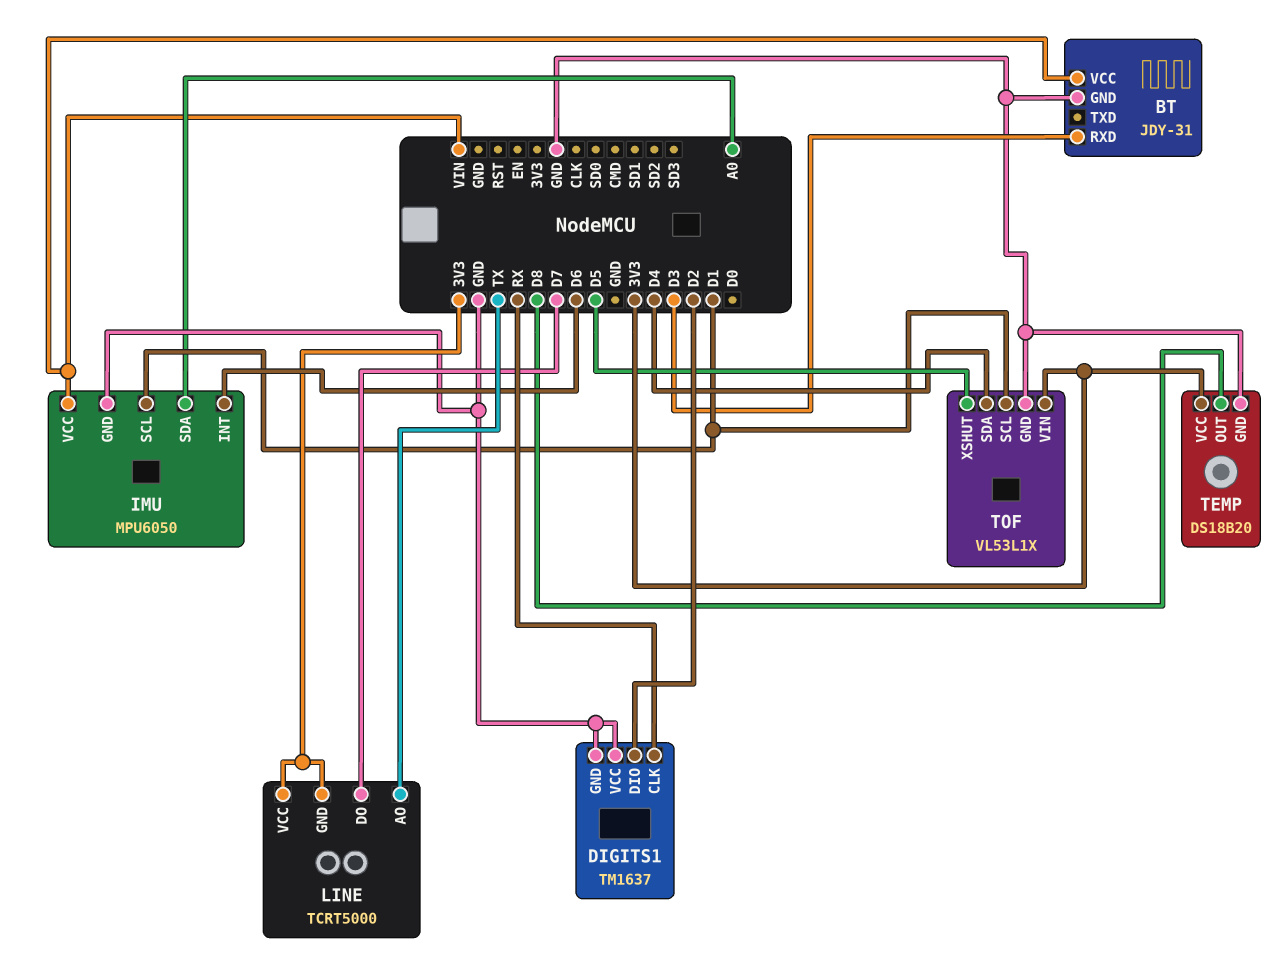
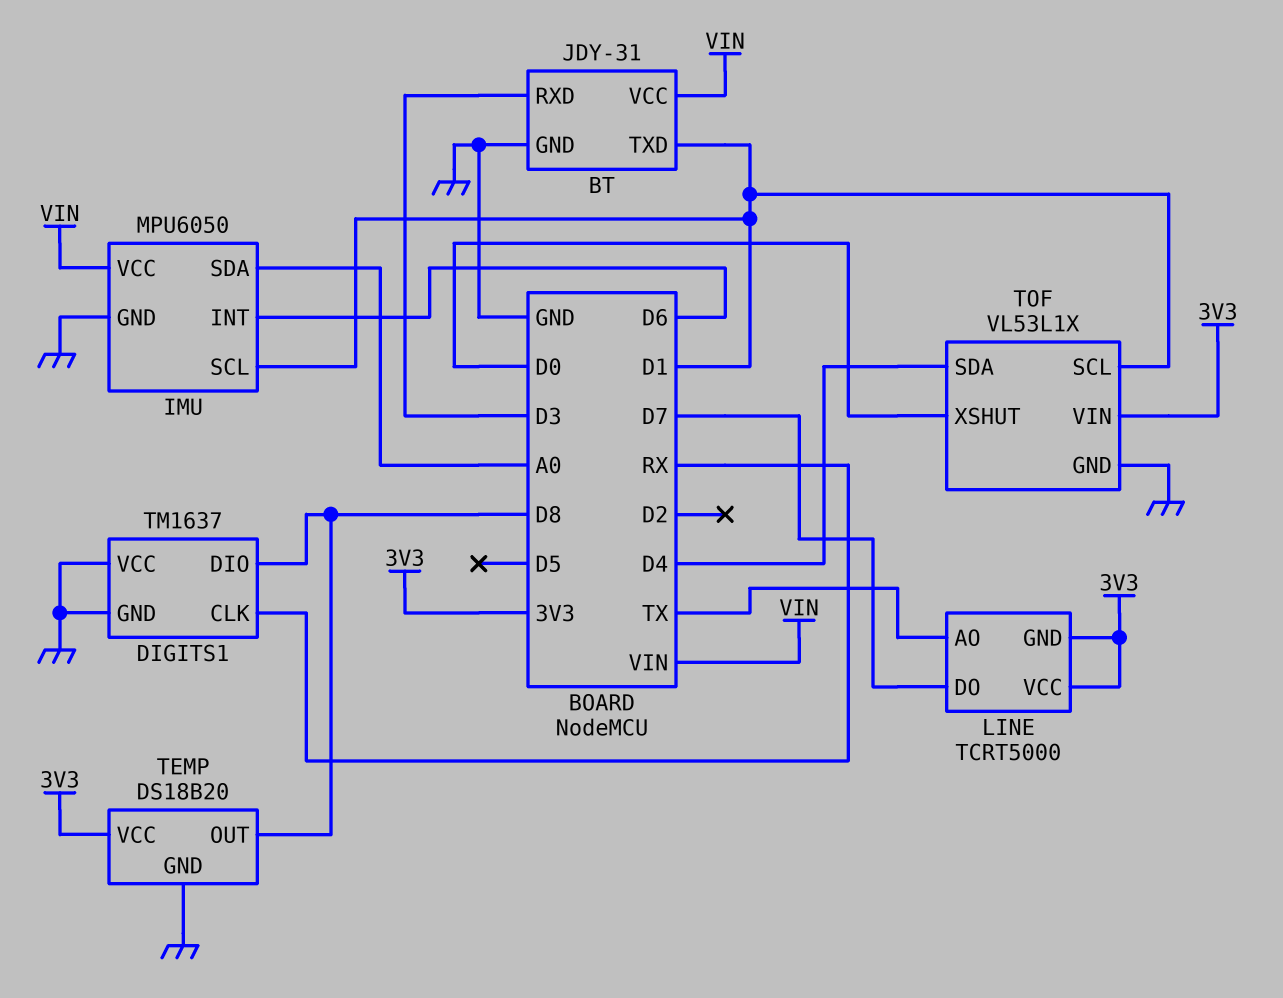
BT pin TXD: none -> D1
DIGITS1 pin DIO: D2 -> D8
TOF pin XSHUT: D5 -> D0

